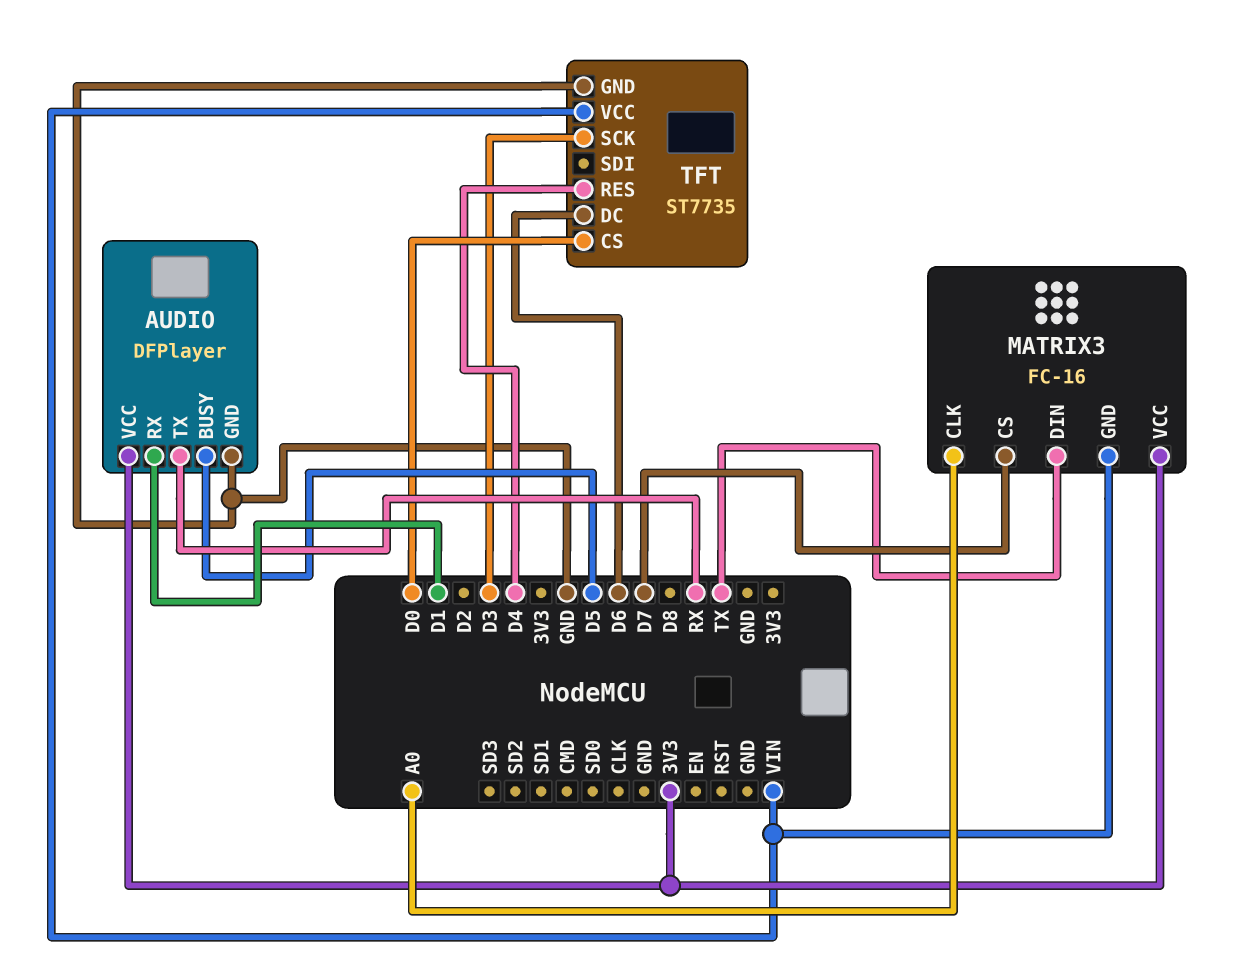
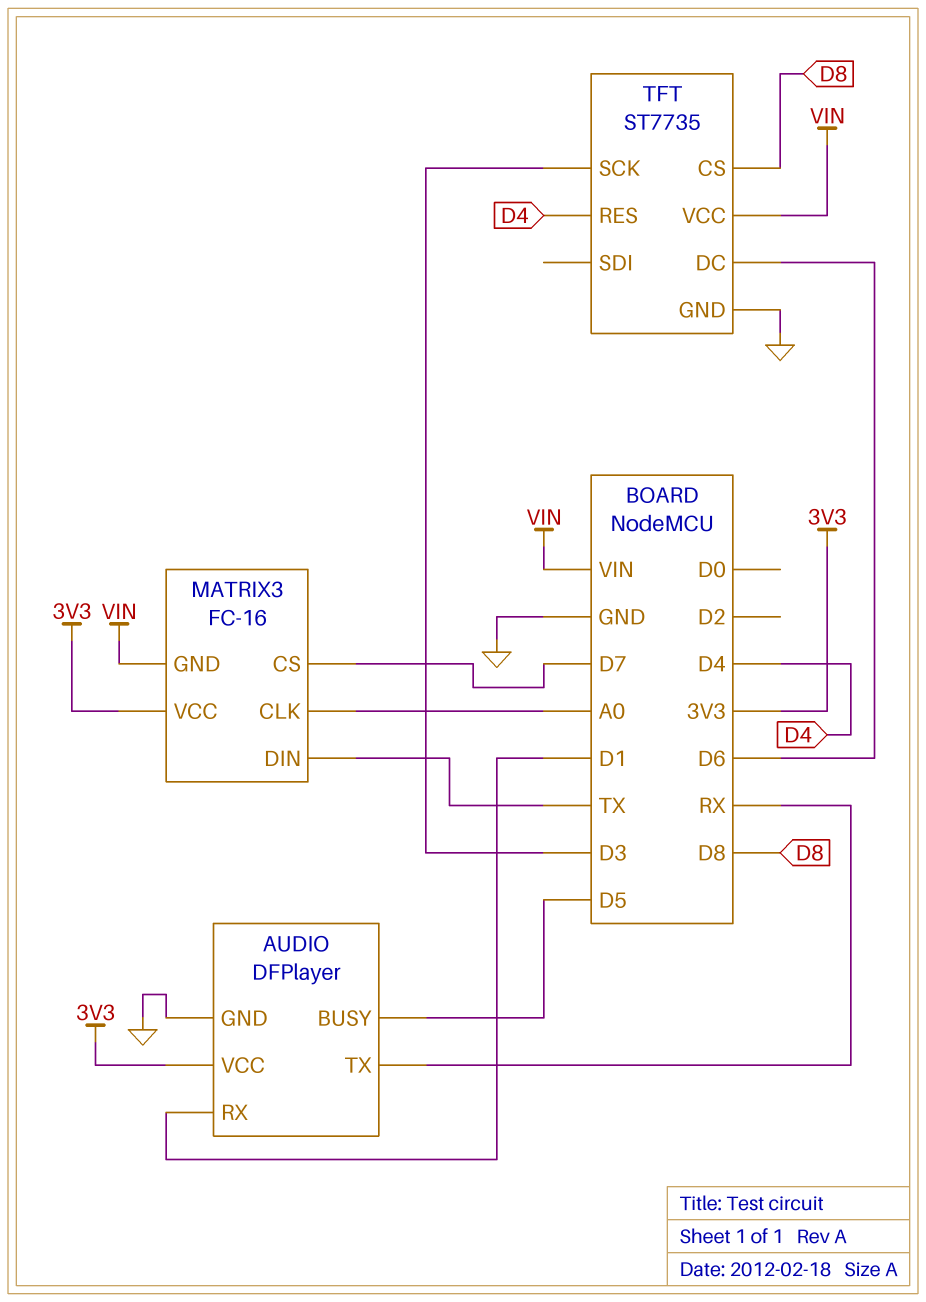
TFT pin CS: D0 -> D8

